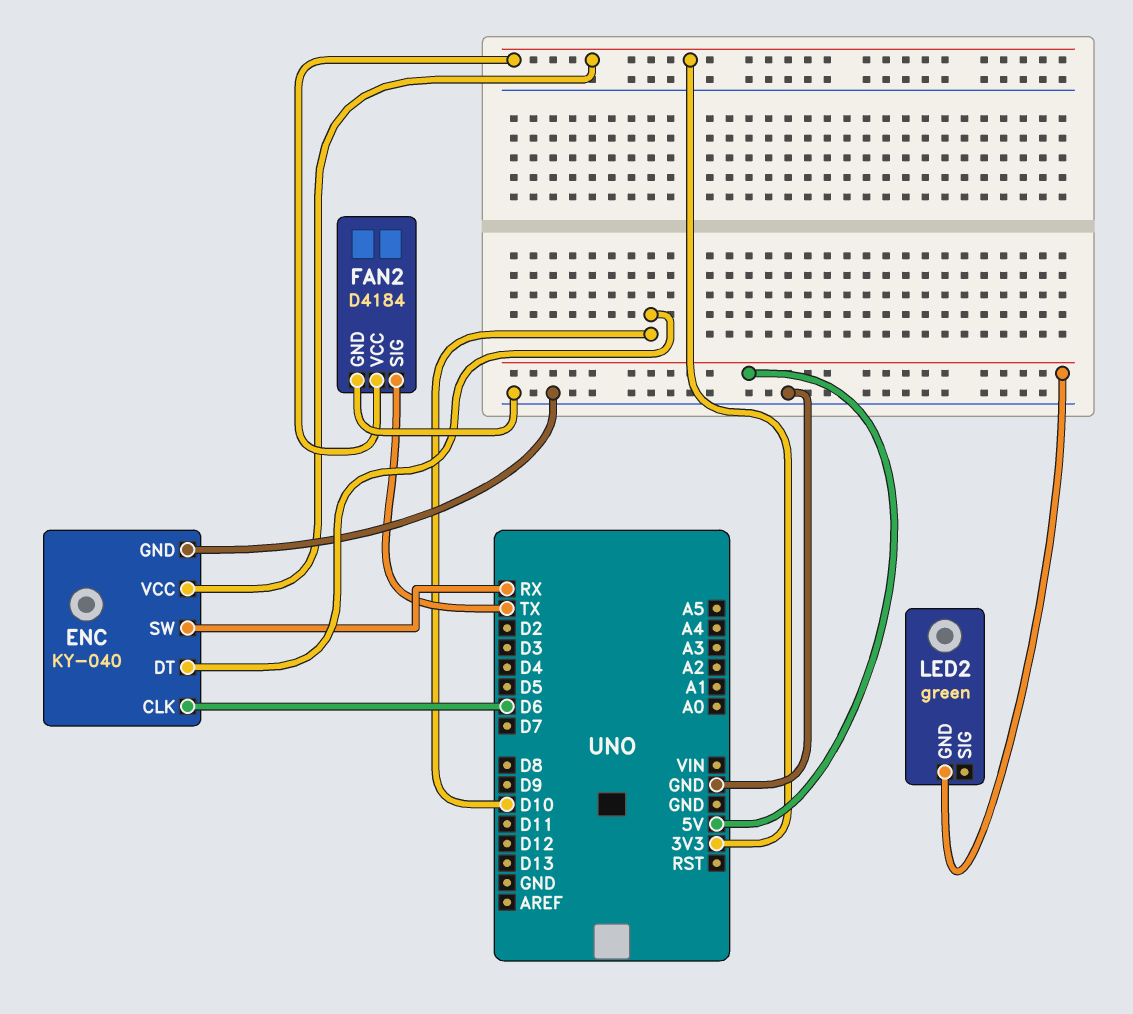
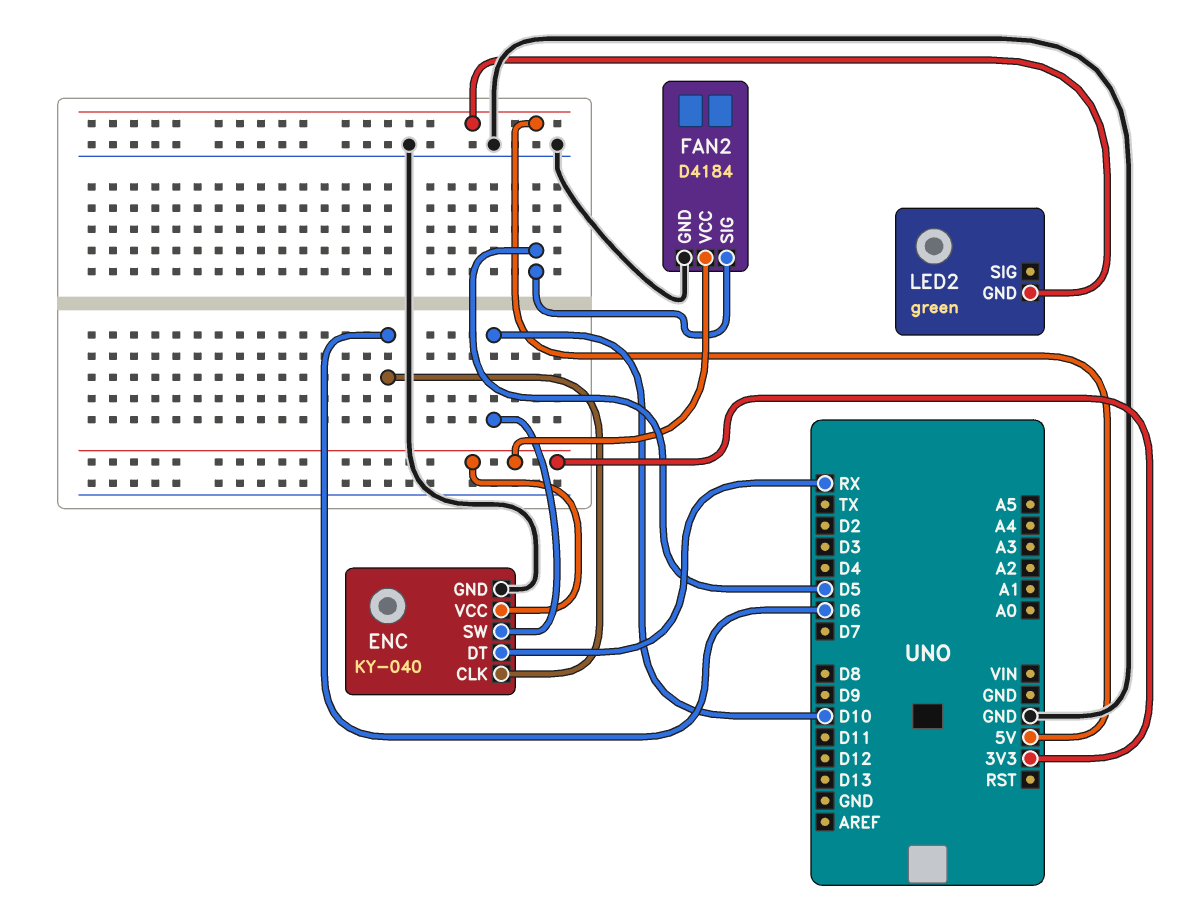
ENC pin DT: D10 -> RX
ENC pin SW: RX -> D10
FAN2 pin SIG: TX -> D5

